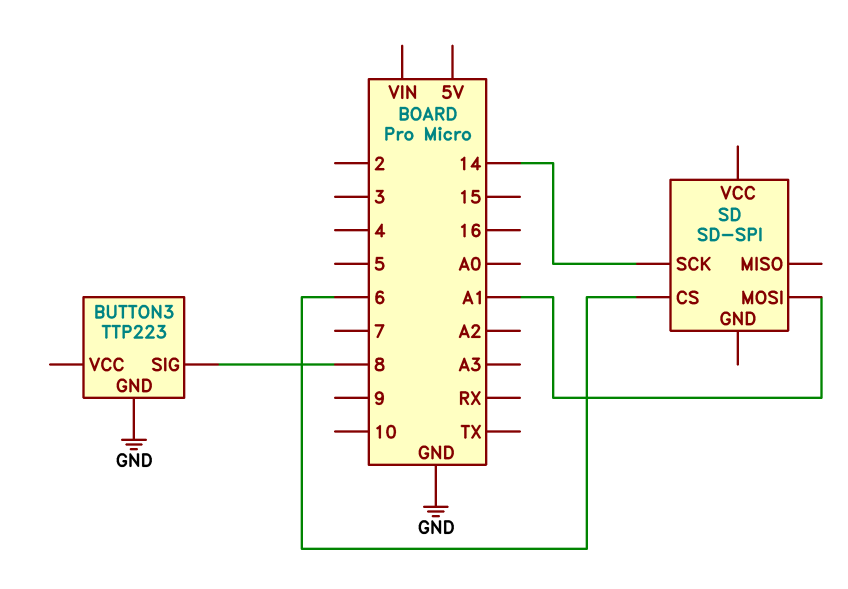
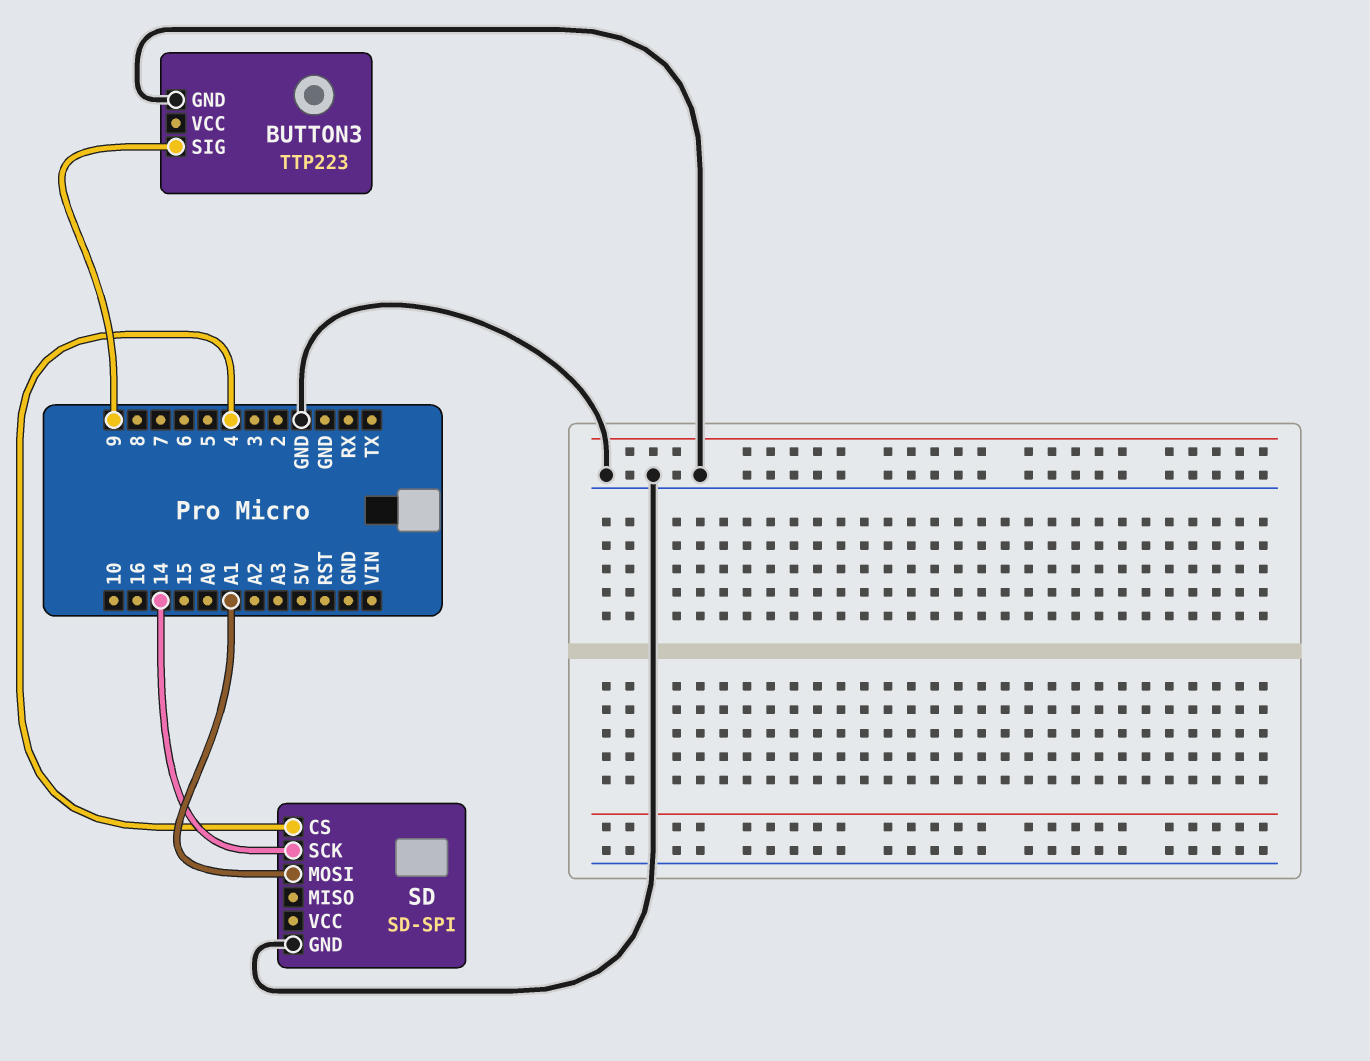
BUTTON3 pin SIG: 8 -> 9
SD pin CS: 6 -> 4
SD pin GND: none -> GND

